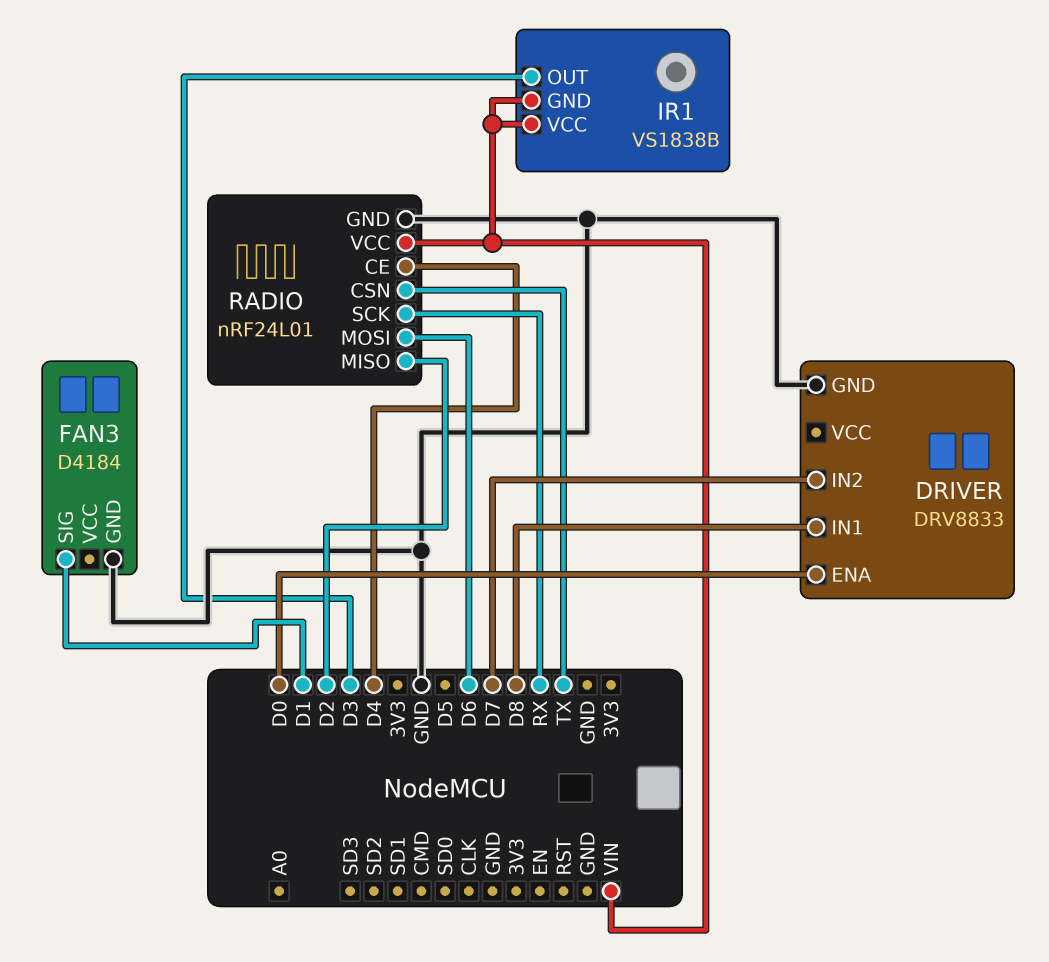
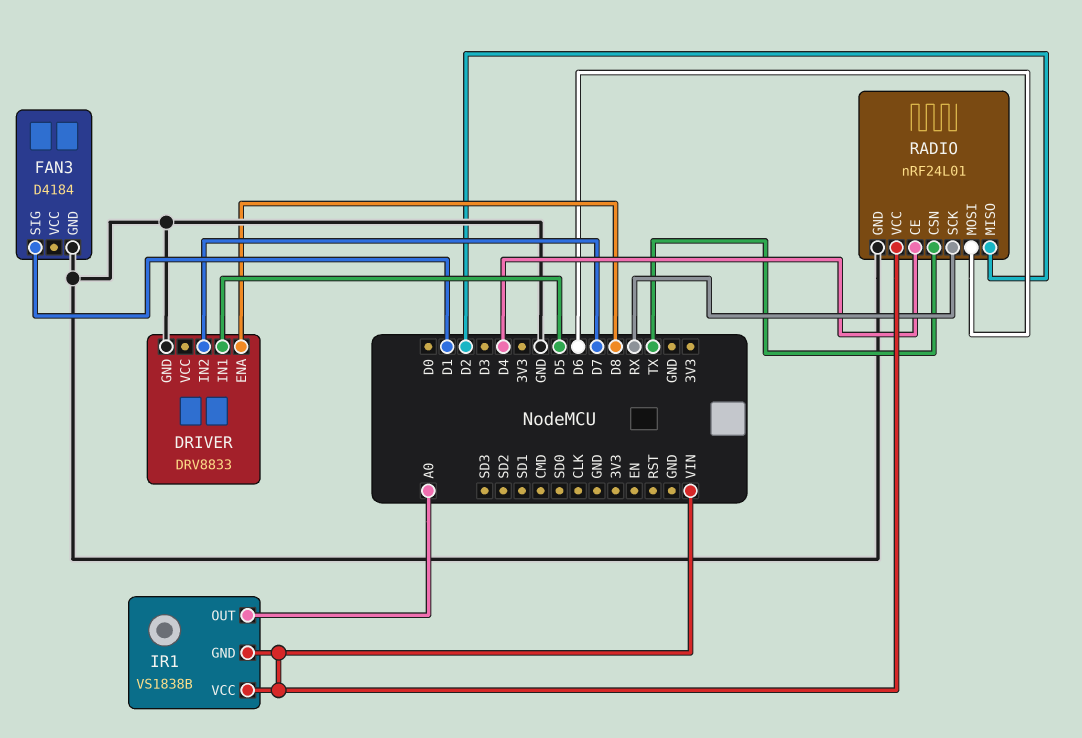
DRIVER pin ENA: D0 -> D8
DRIVER pin IN1: D8 -> D5
IR1 pin OUT: D3 -> A0

